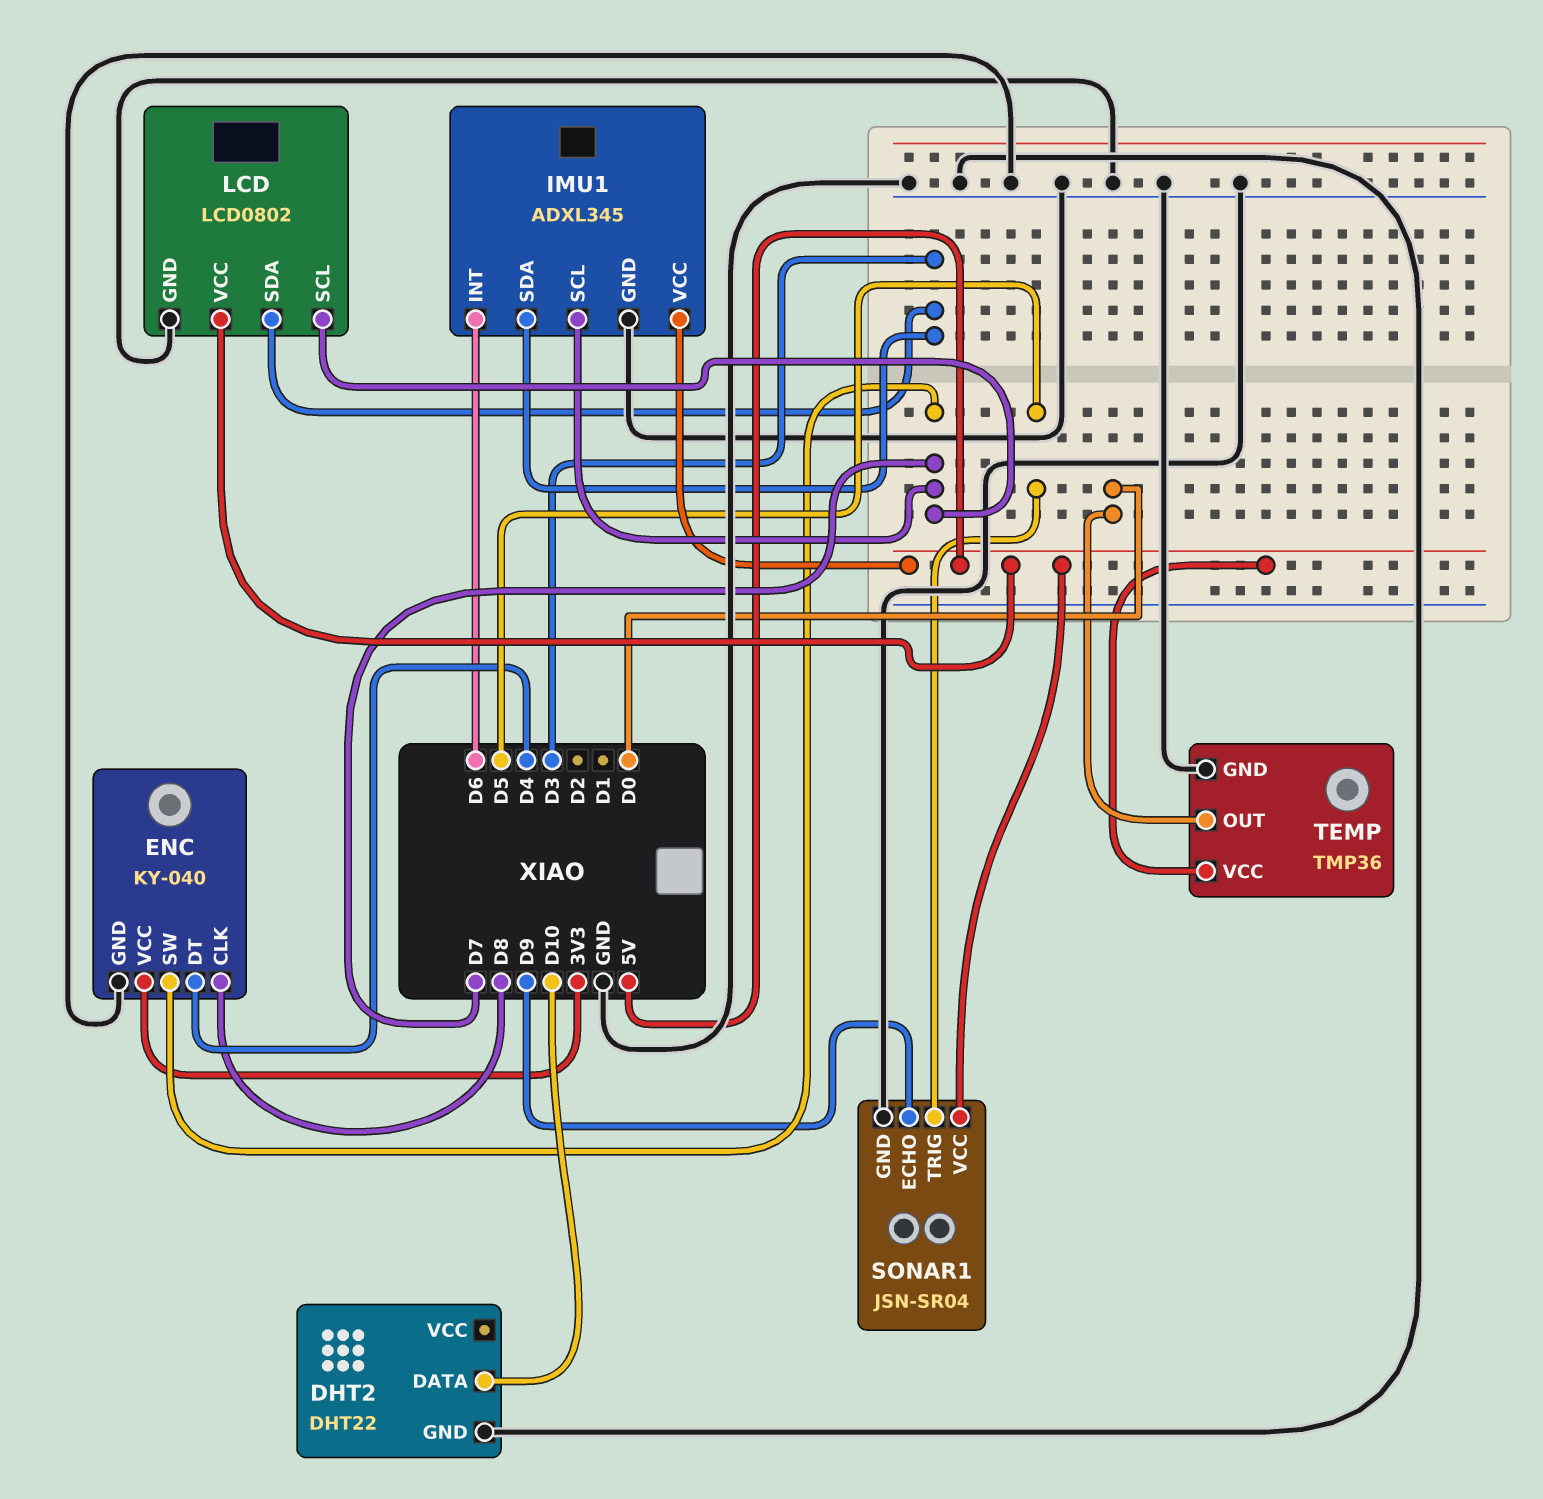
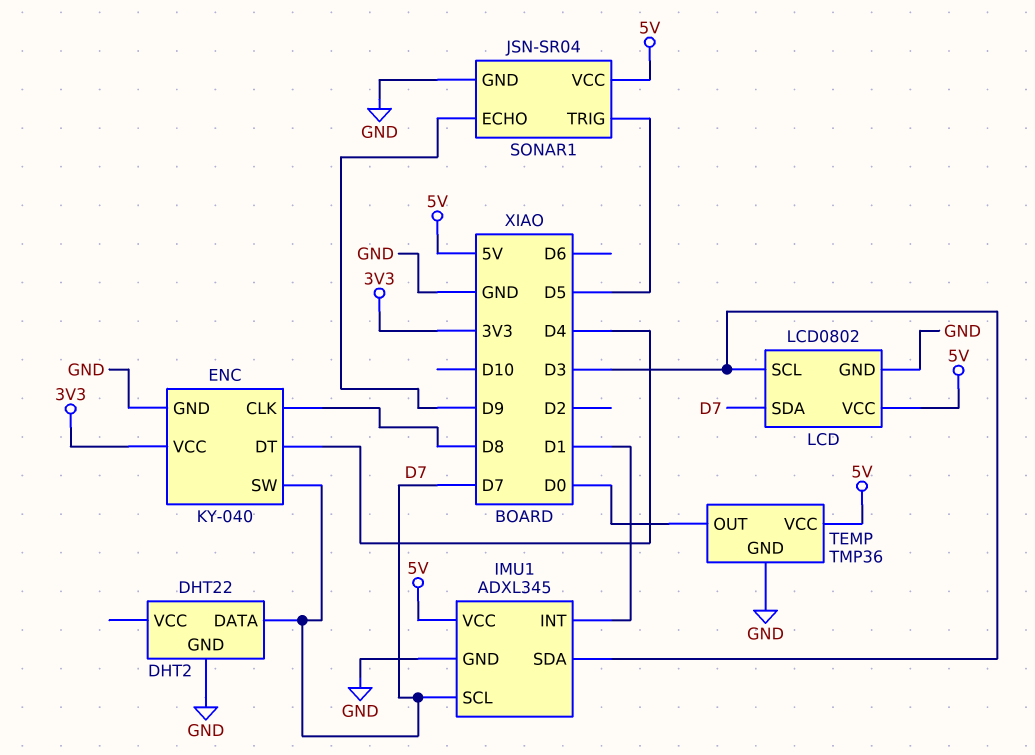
DHT2 pin DATA: D10 -> D7
IMU1 pin INT: D6 -> D1
LCD pin SCL: D7 -> D3
LCD pin SDA: D3 -> D7

